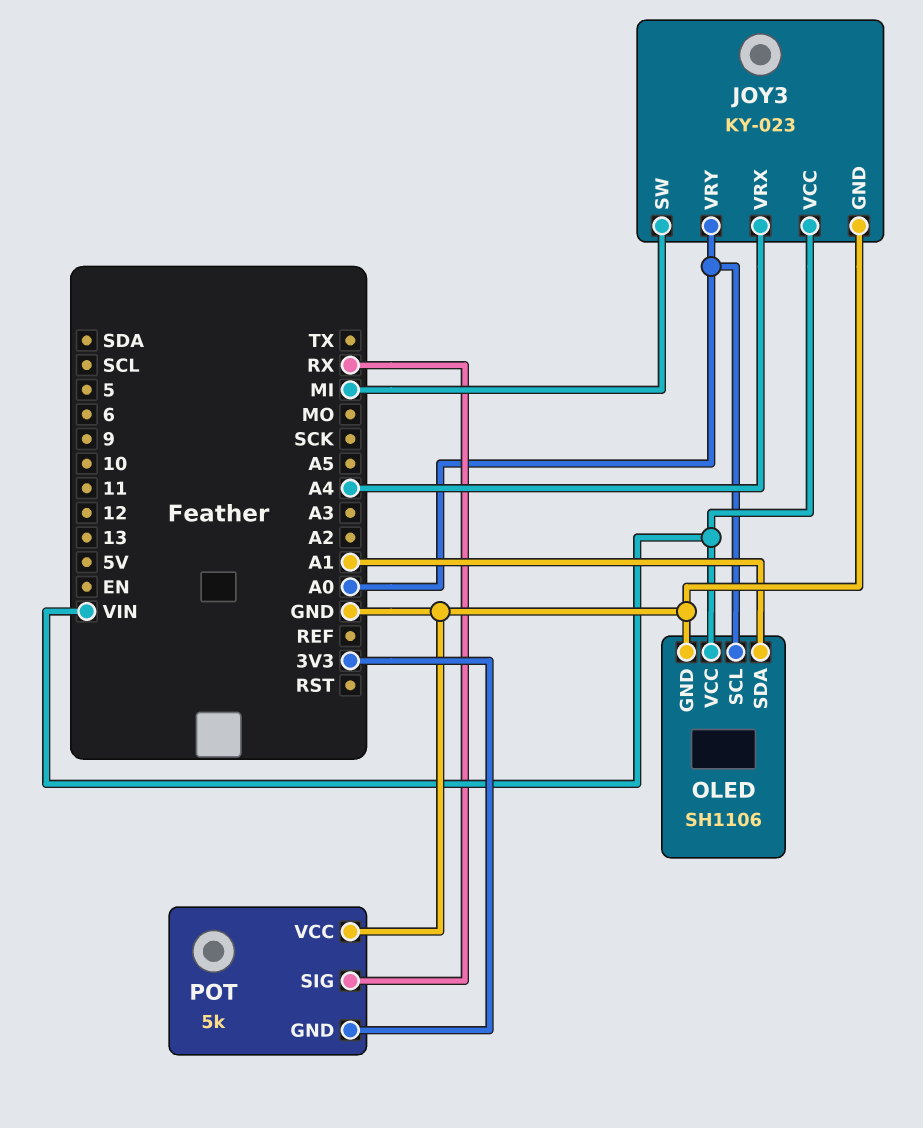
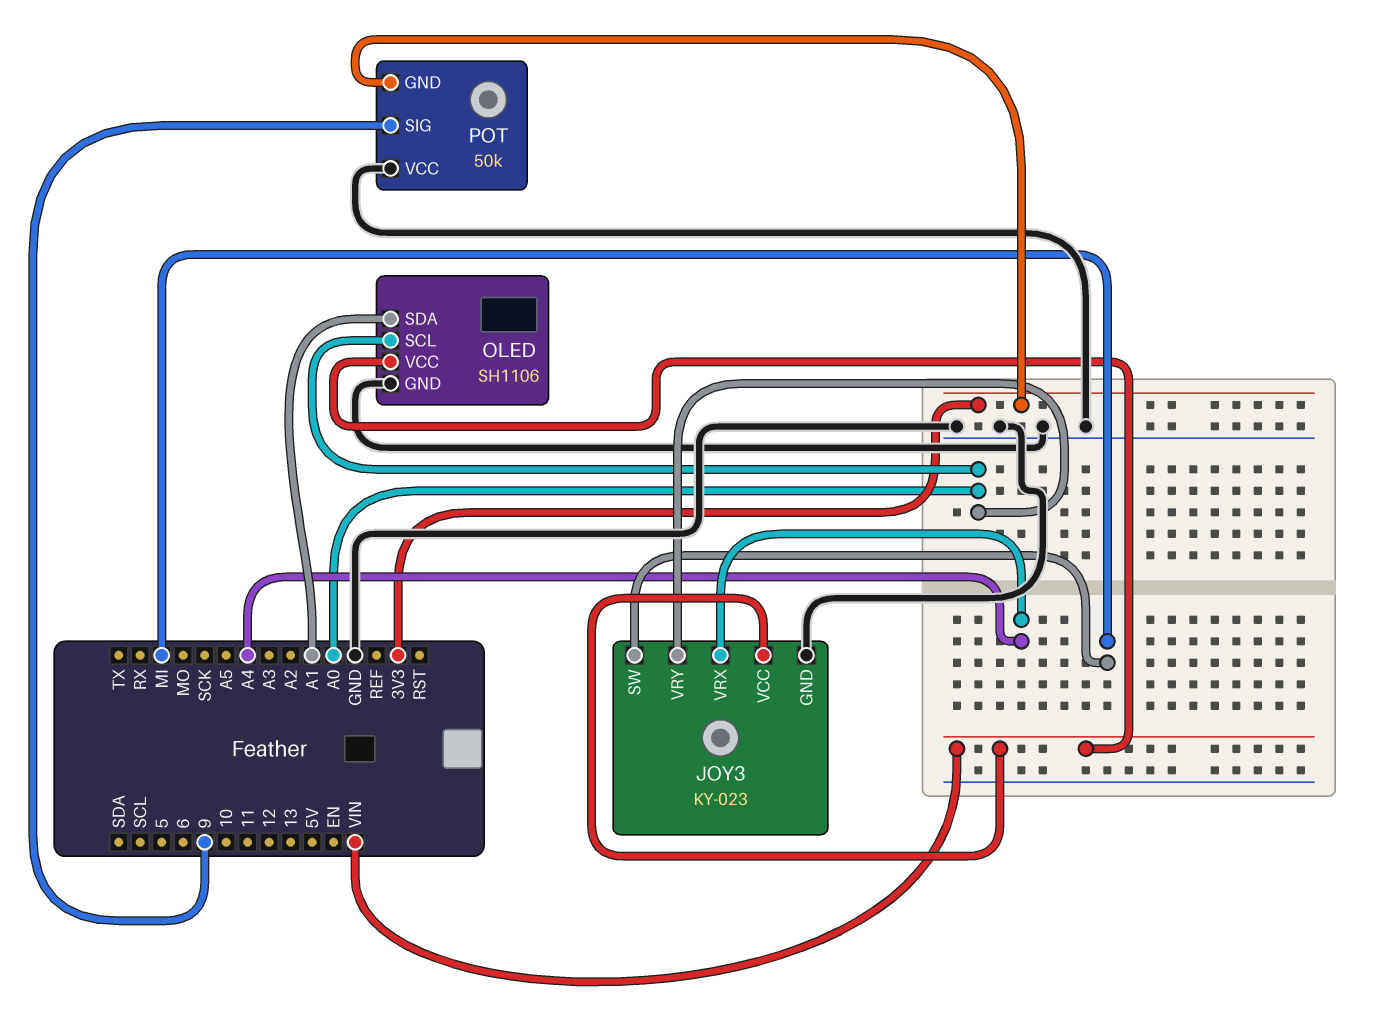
POT: 5k -> 50k
POT pin SIG: RX -> 9

